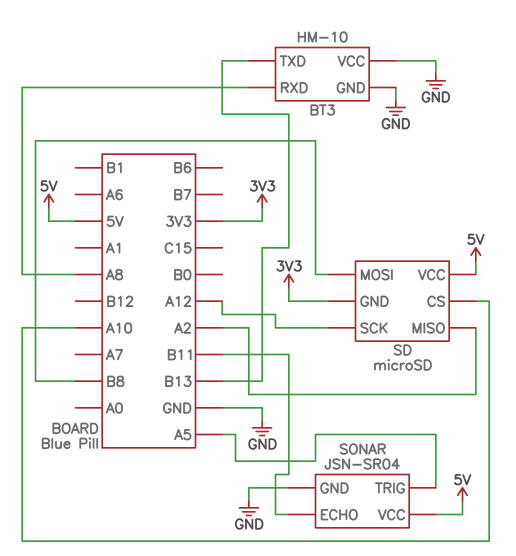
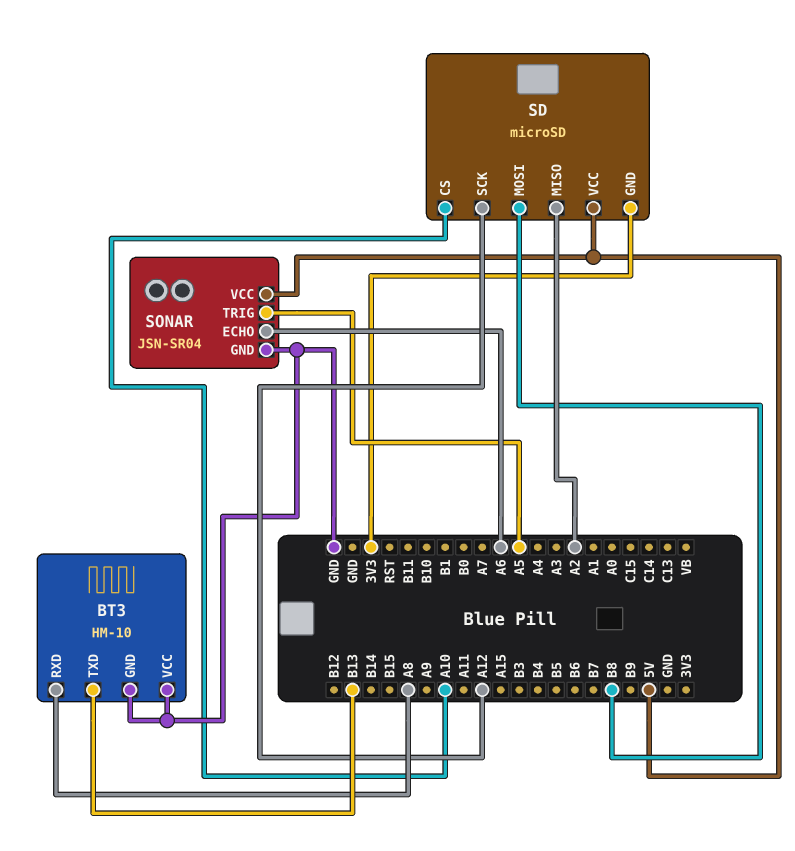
SONAR pin ECHO: B11 -> A6

